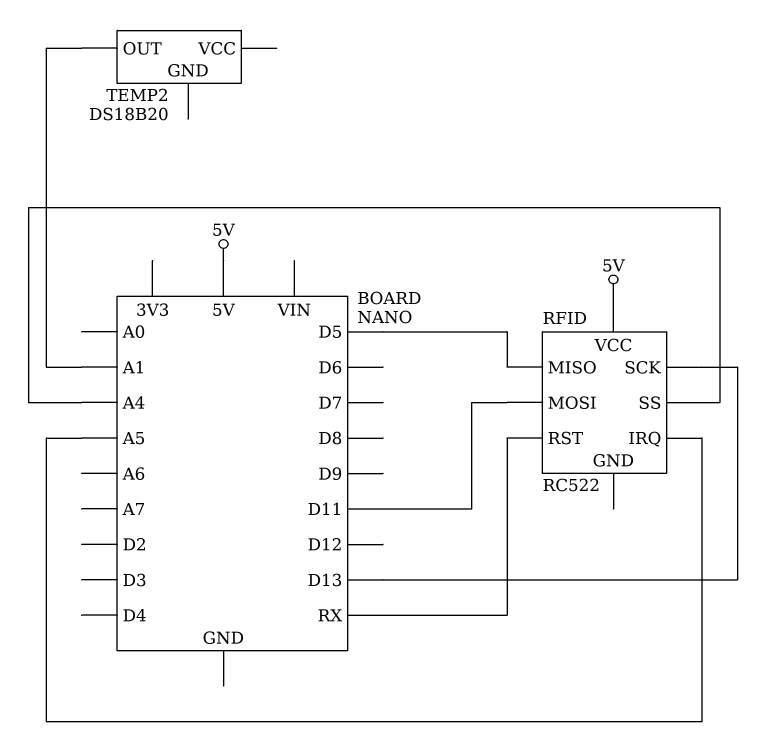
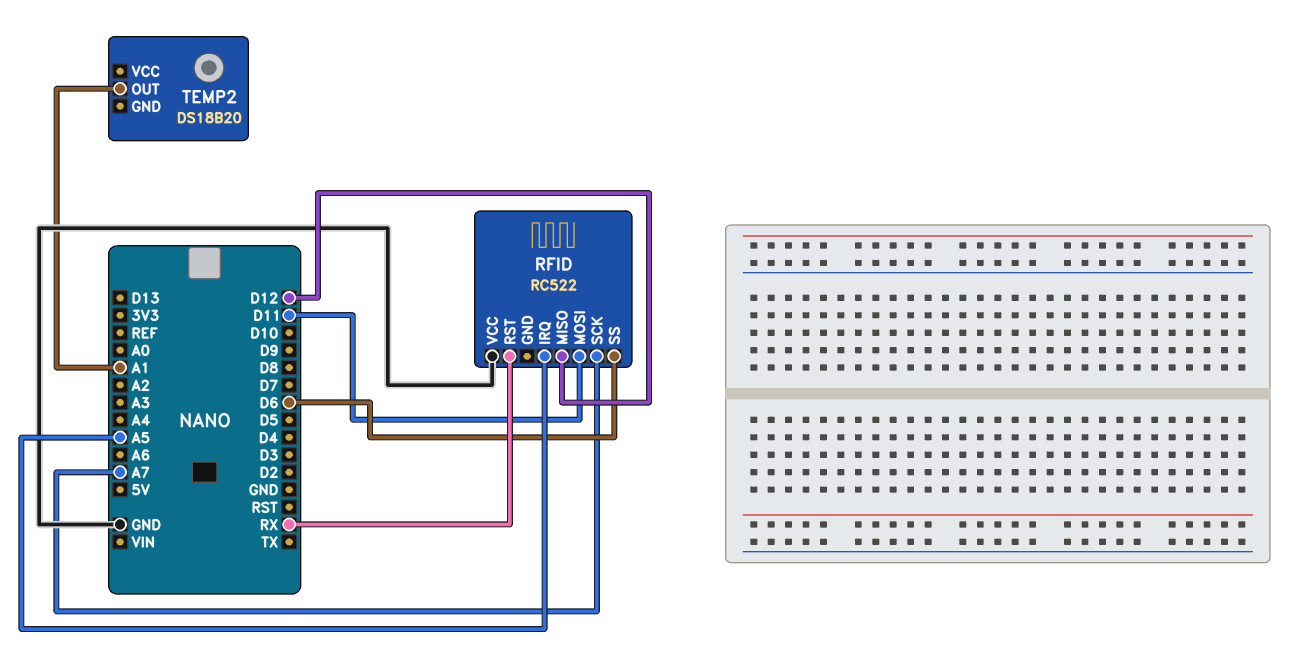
RFID pin MISO: D5 -> D12
RFID pin SCK: D13 -> A7
RFID pin SS: A4 -> D6
RFID pin VCC: 5V -> GND

